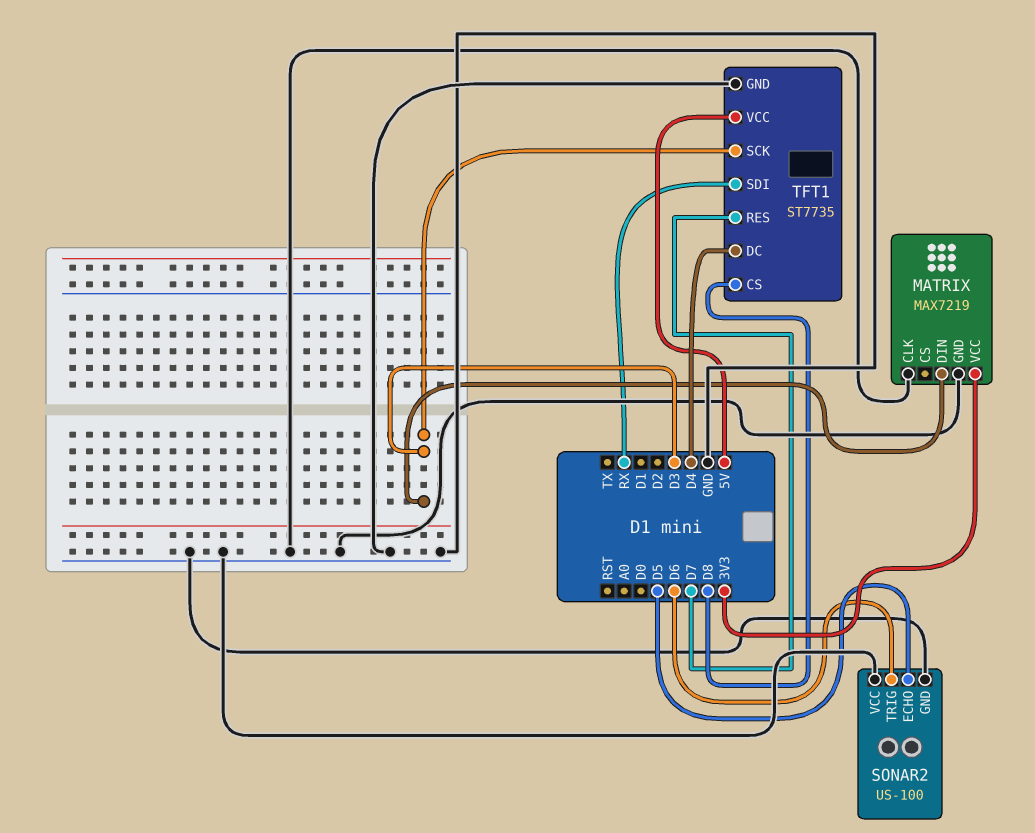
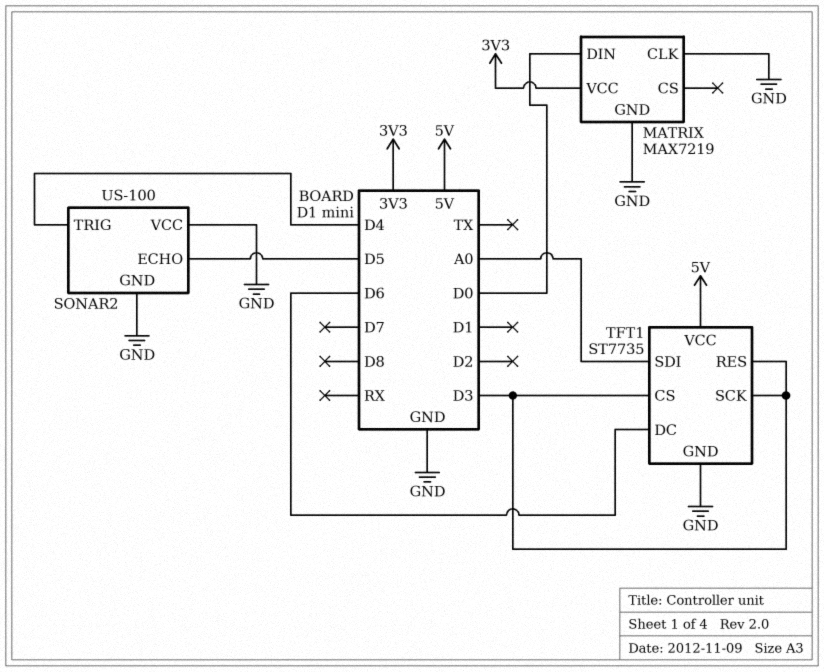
MATRIX pin DIN: D3 -> D0
SONAR2 pin TRIG: D6 -> D4
TFT1 pin CS: D8 -> D3
TFT1 pin DC: D4 -> D6
TFT1 pin RES: D7 -> D3
TFT1 pin SDI: RX -> A0

